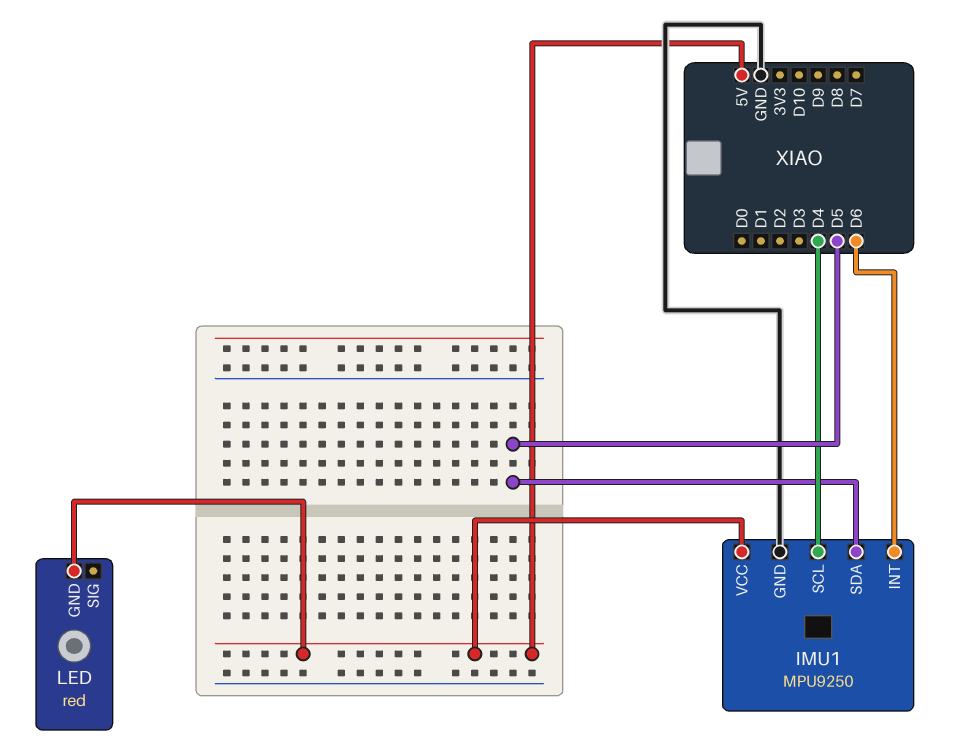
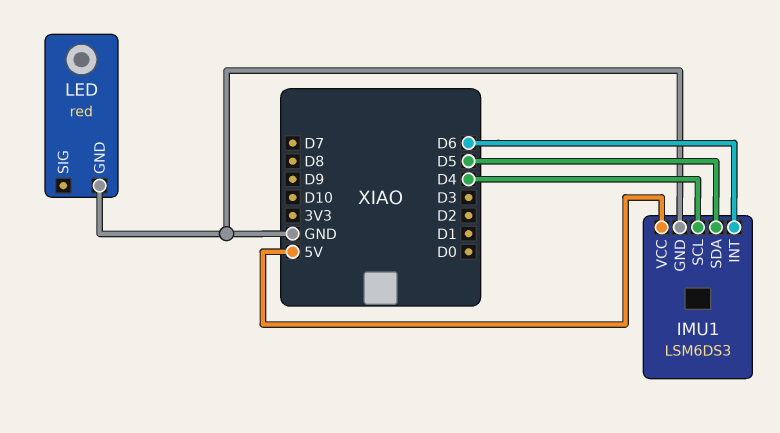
IMU1: MPU9250 -> LSM6DS3
LED pin GND: 5V -> GND

